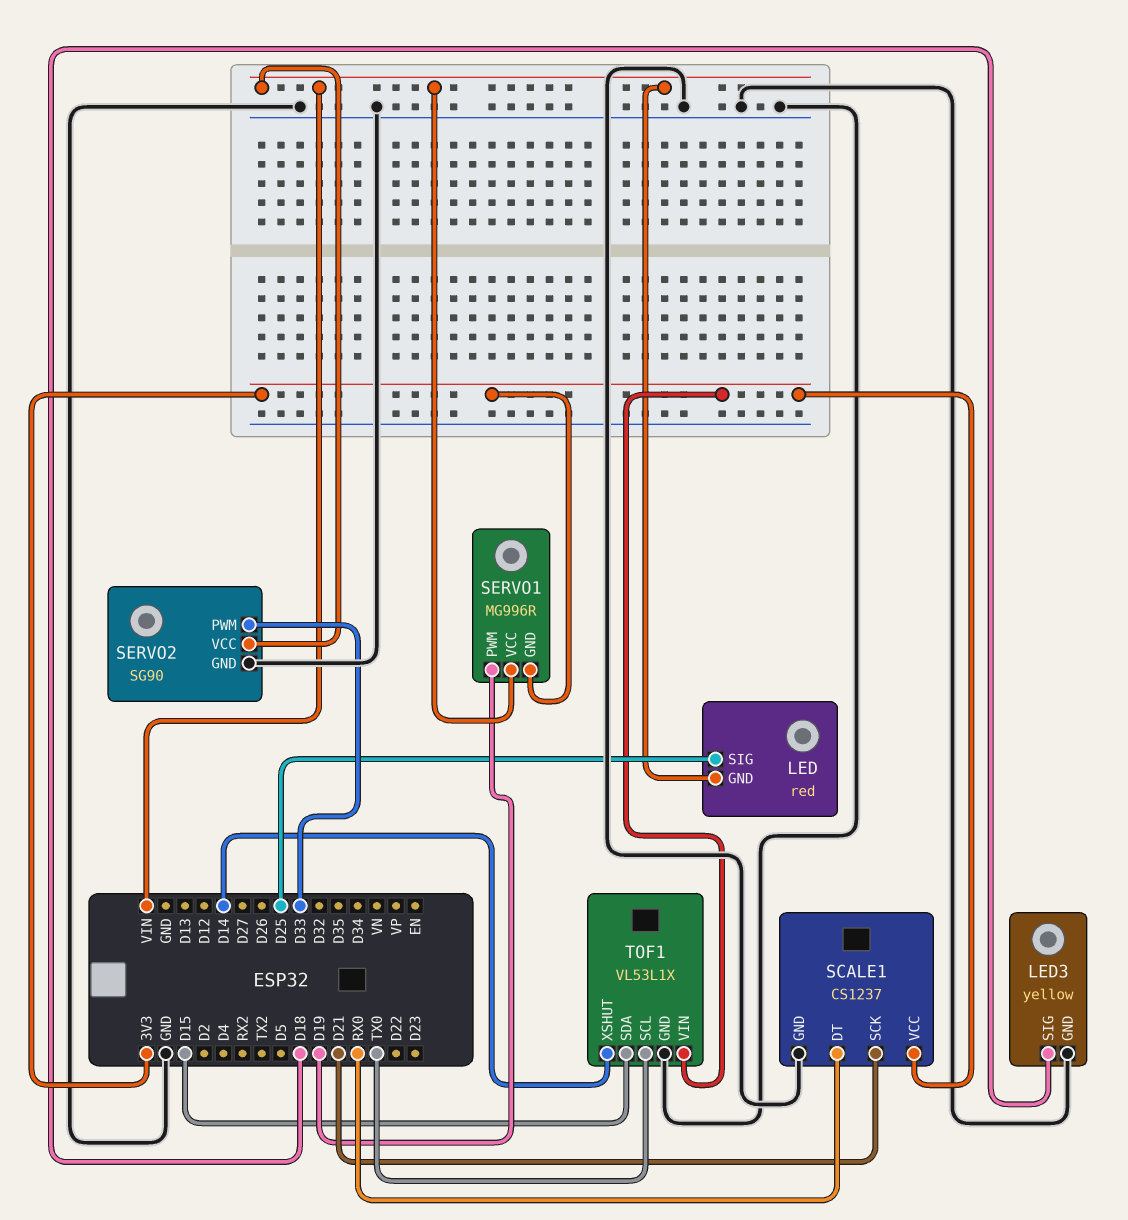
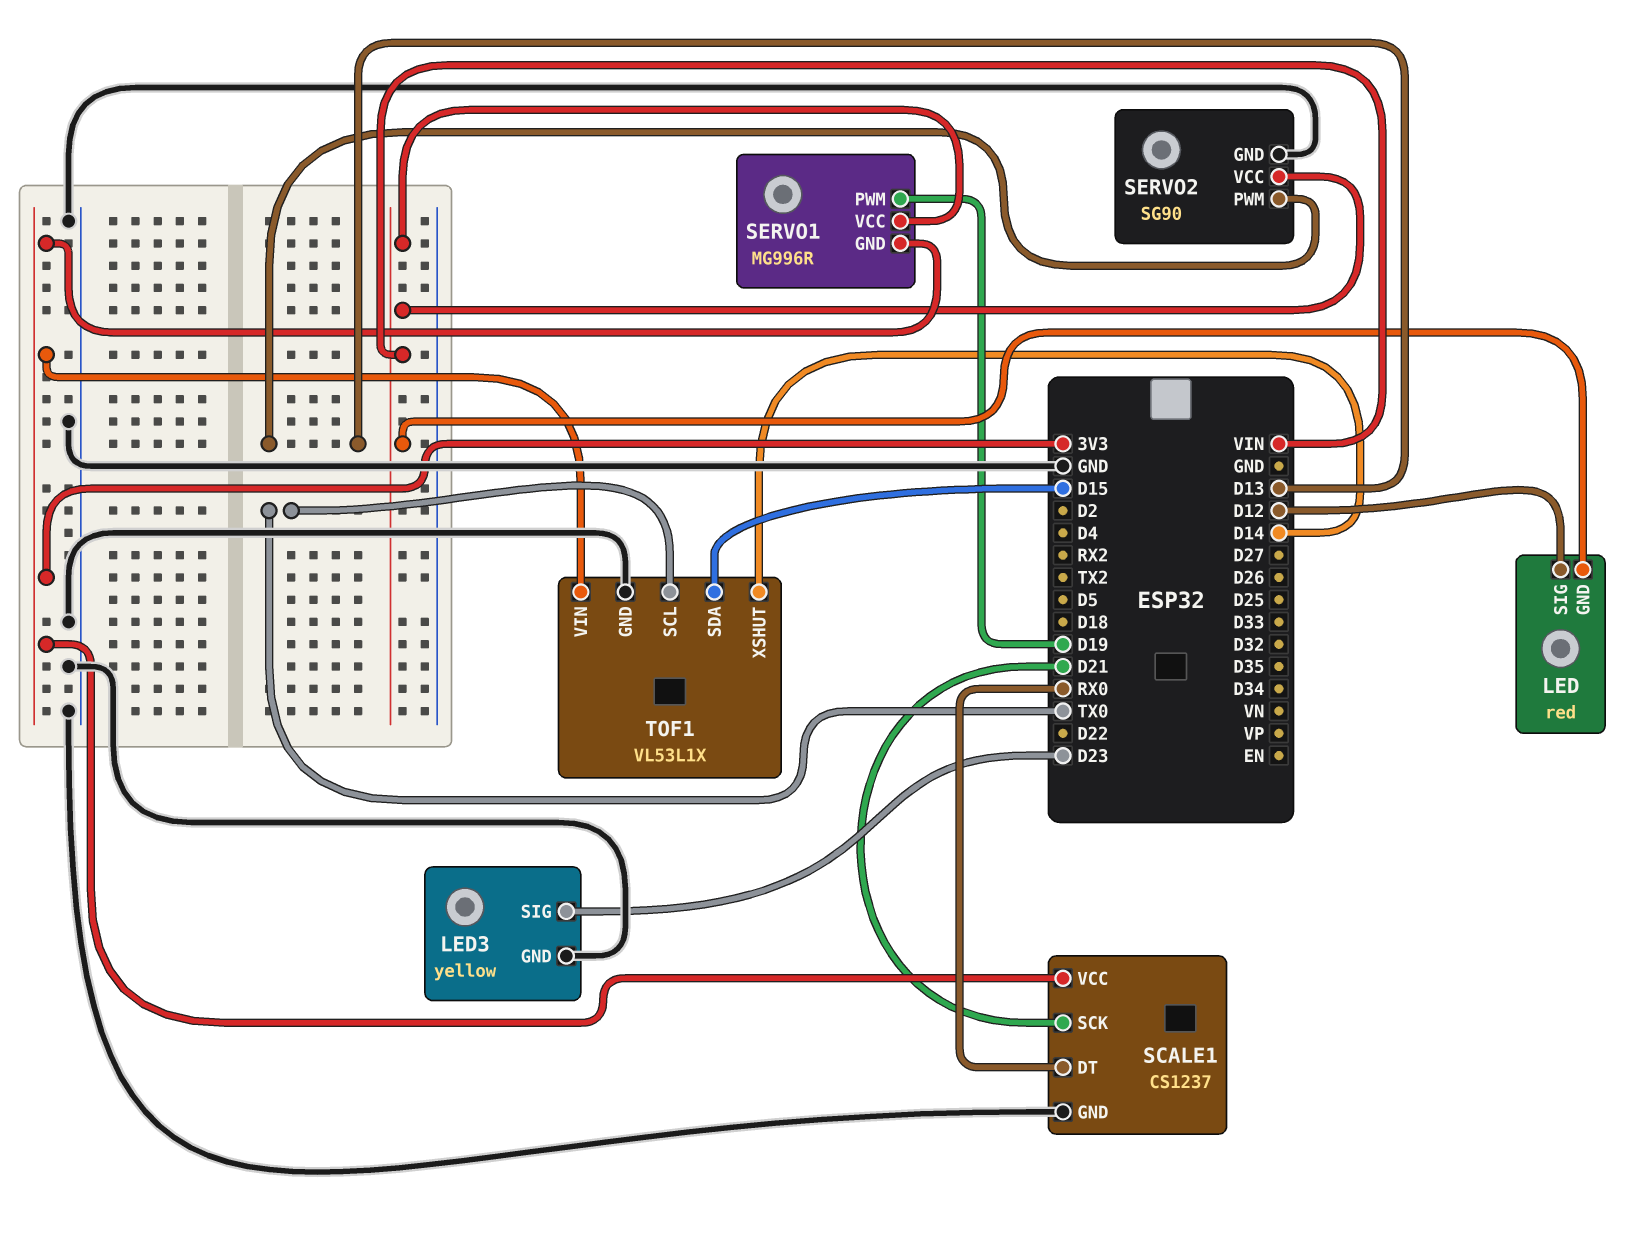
LED pin SIG: D25 -> D12
LED3 pin SIG: D18 -> D23
SERVO2 pin PWM: D33 -> D13

